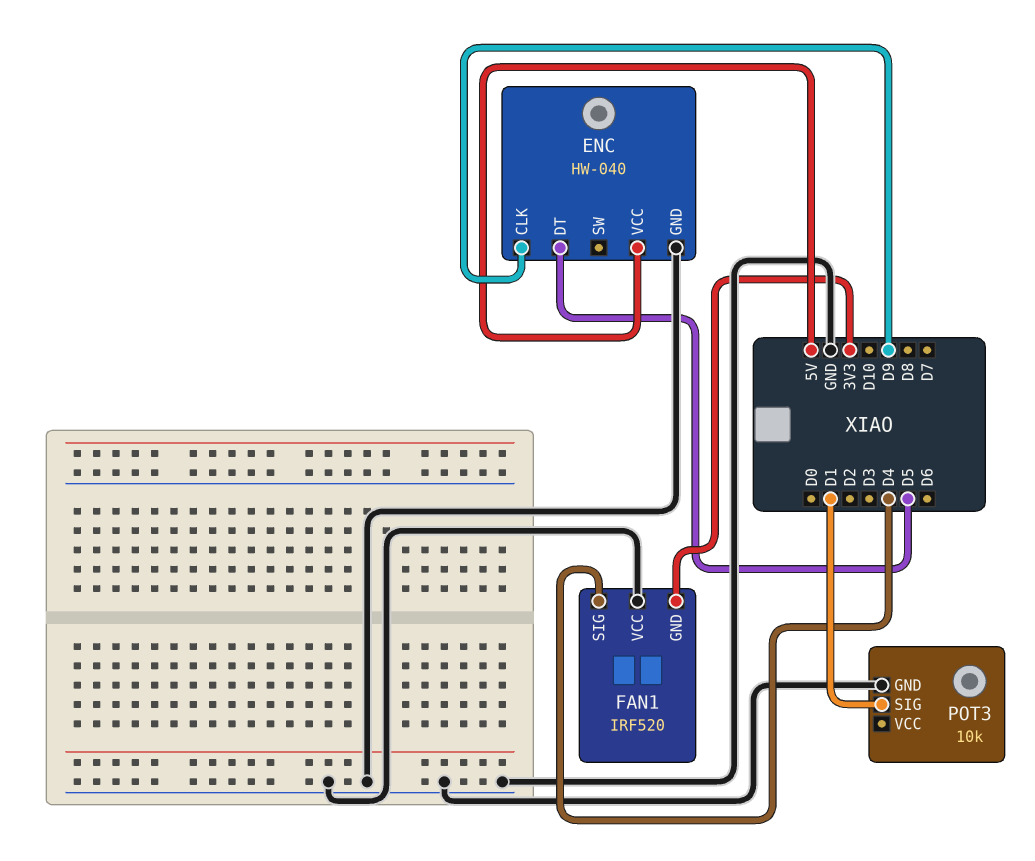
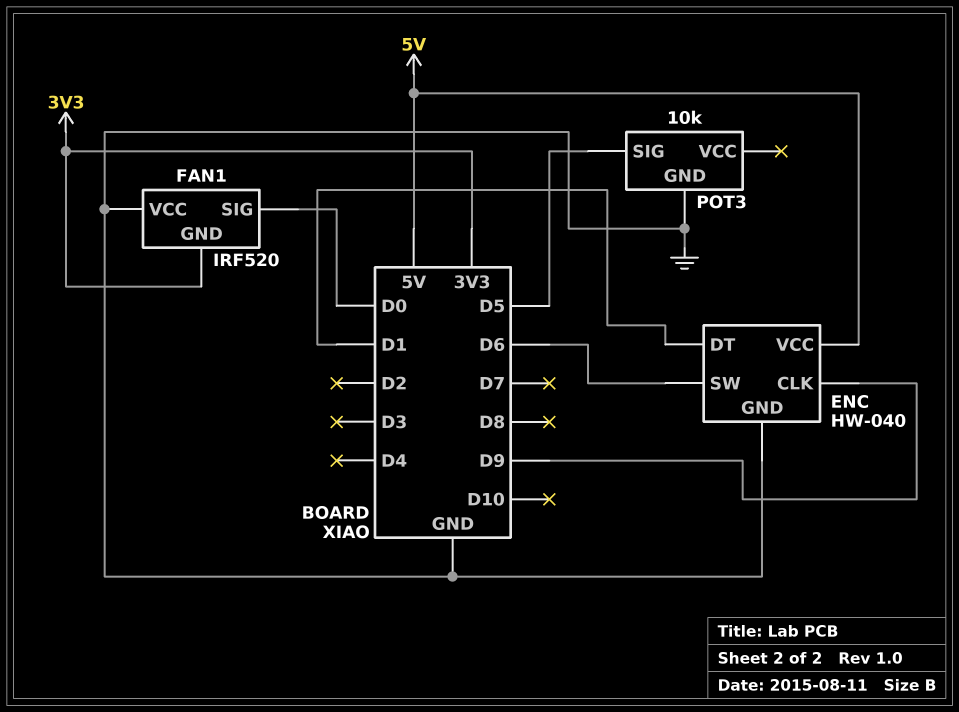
ENC pin DT: D5 -> D1
ENC pin SW: none -> D6
FAN1 pin SIG: D4 -> D0
POT3 pin SIG: D1 -> D5

